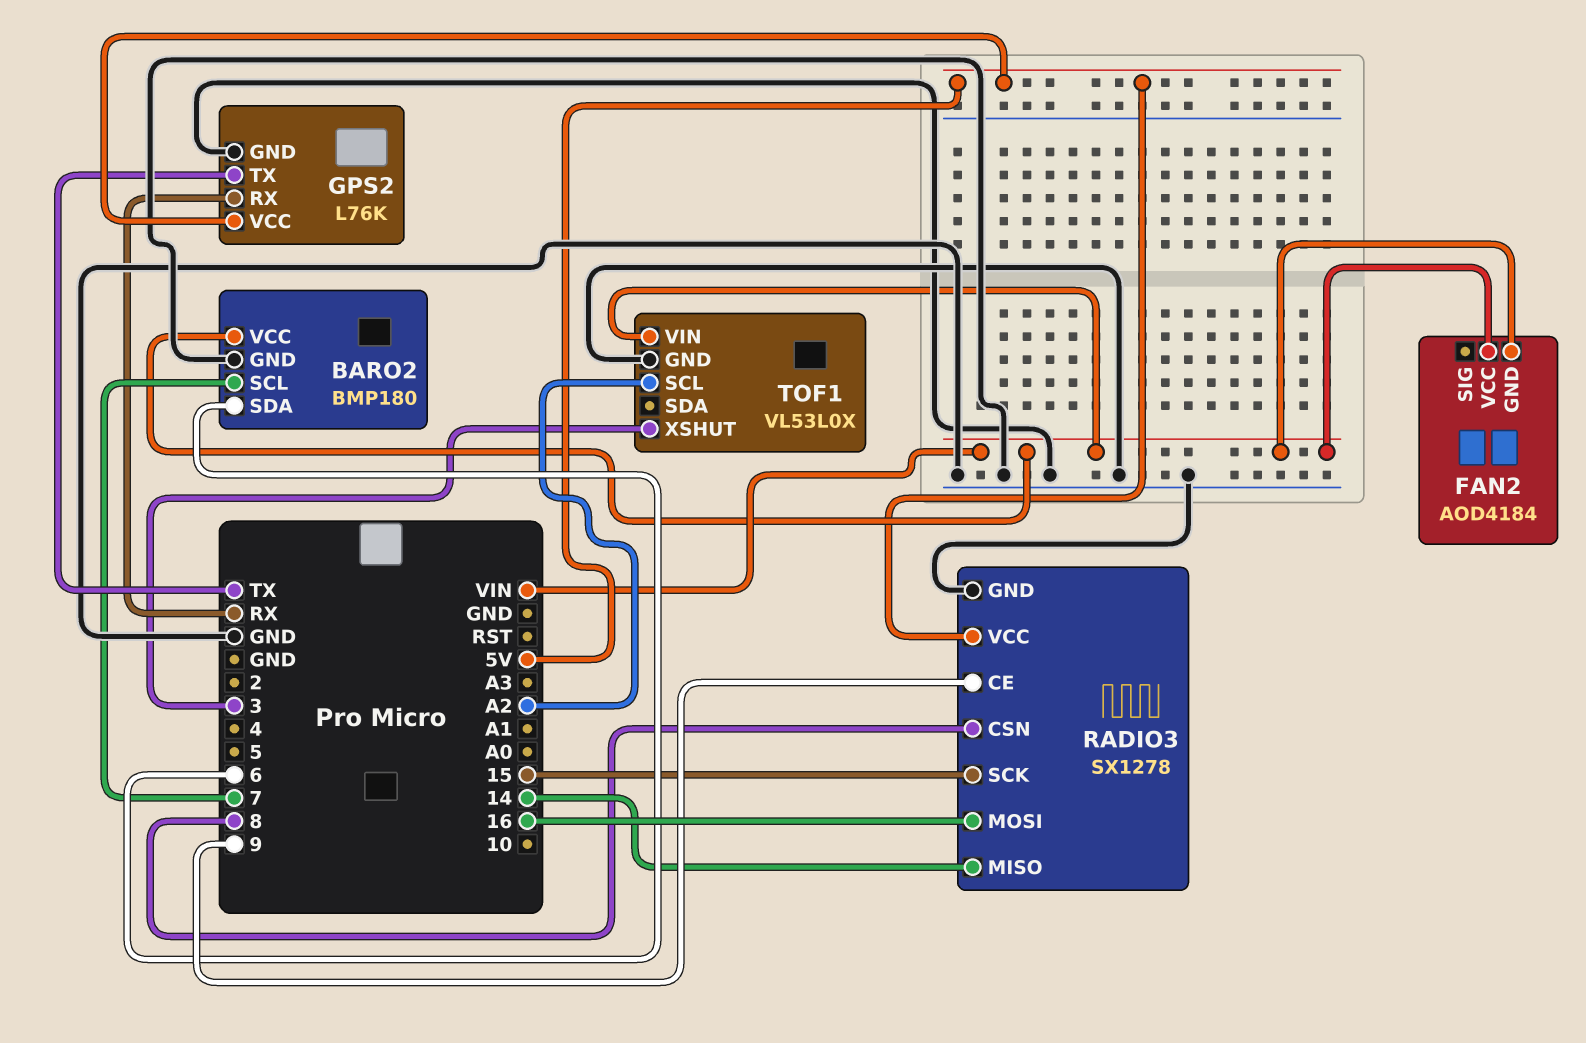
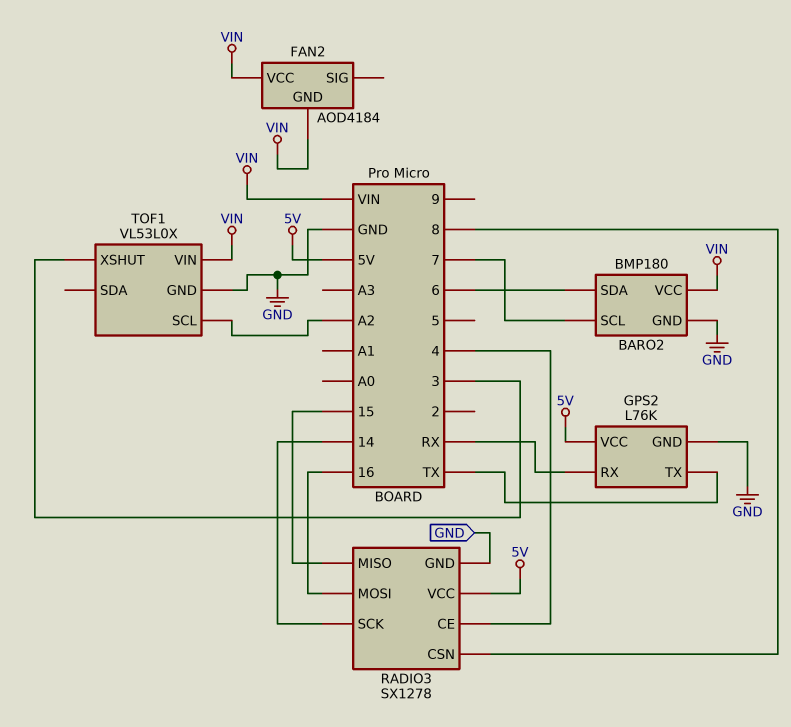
RADIO3 pin CE: 9 -> 4
RADIO3 pin MISO: 14 -> 15
RADIO3 pin SCK: 15 -> 14

